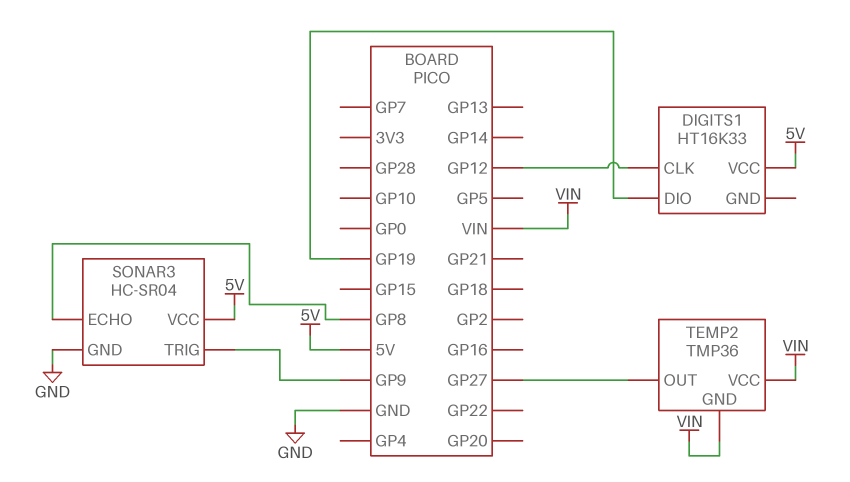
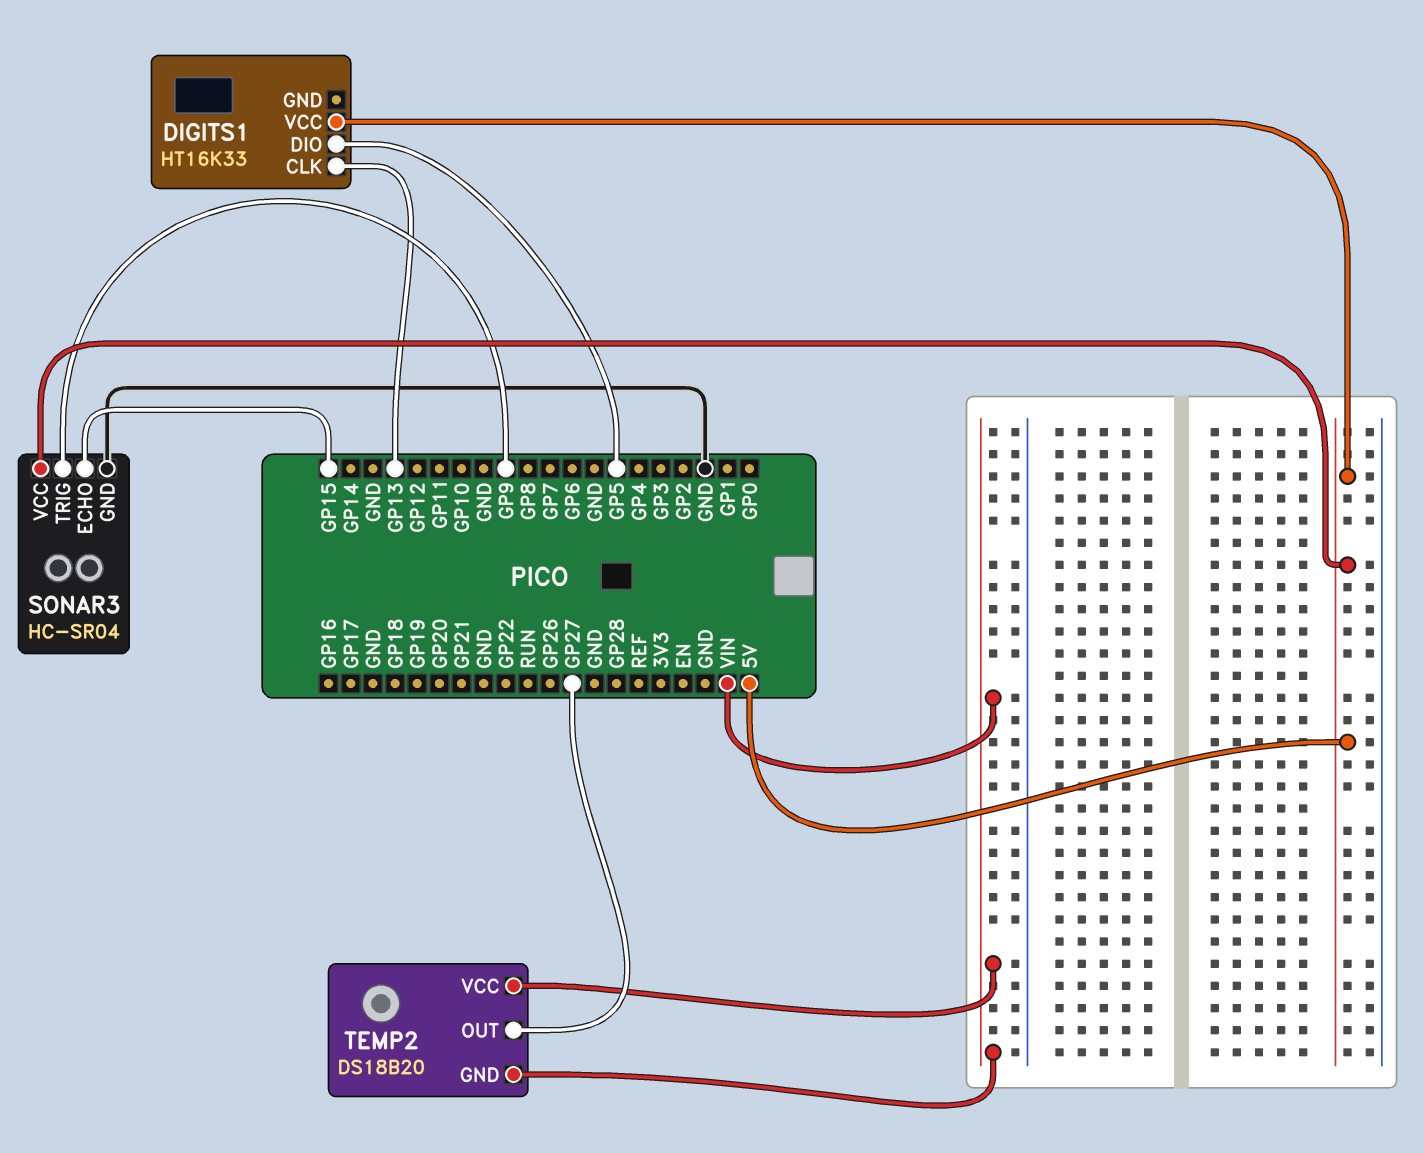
DIGITS1 pin CLK: GP12 -> GP13
DIGITS1 pin DIO: GP19 -> GP5
SONAR3 pin ECHO: GP8 -> GP15
TEMP2: TMP36 -> DS18B20

